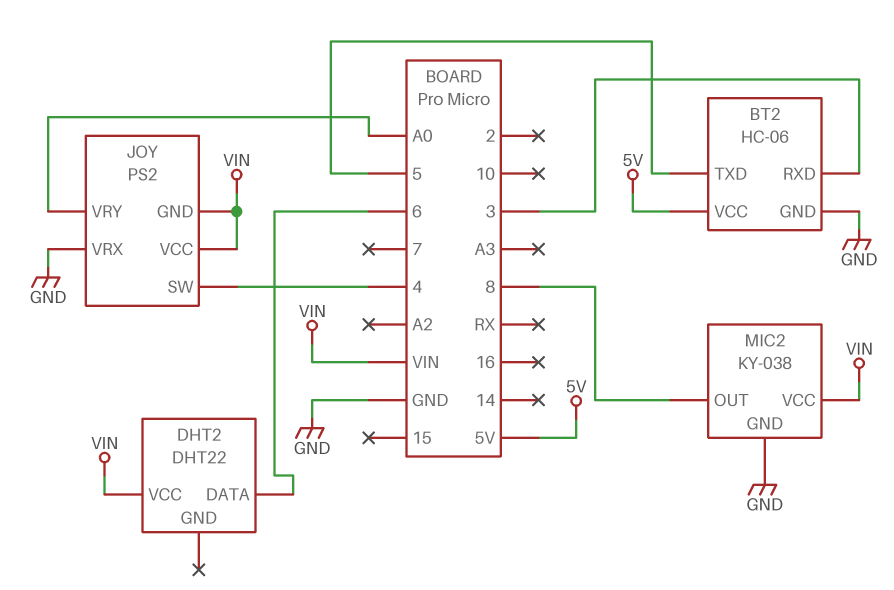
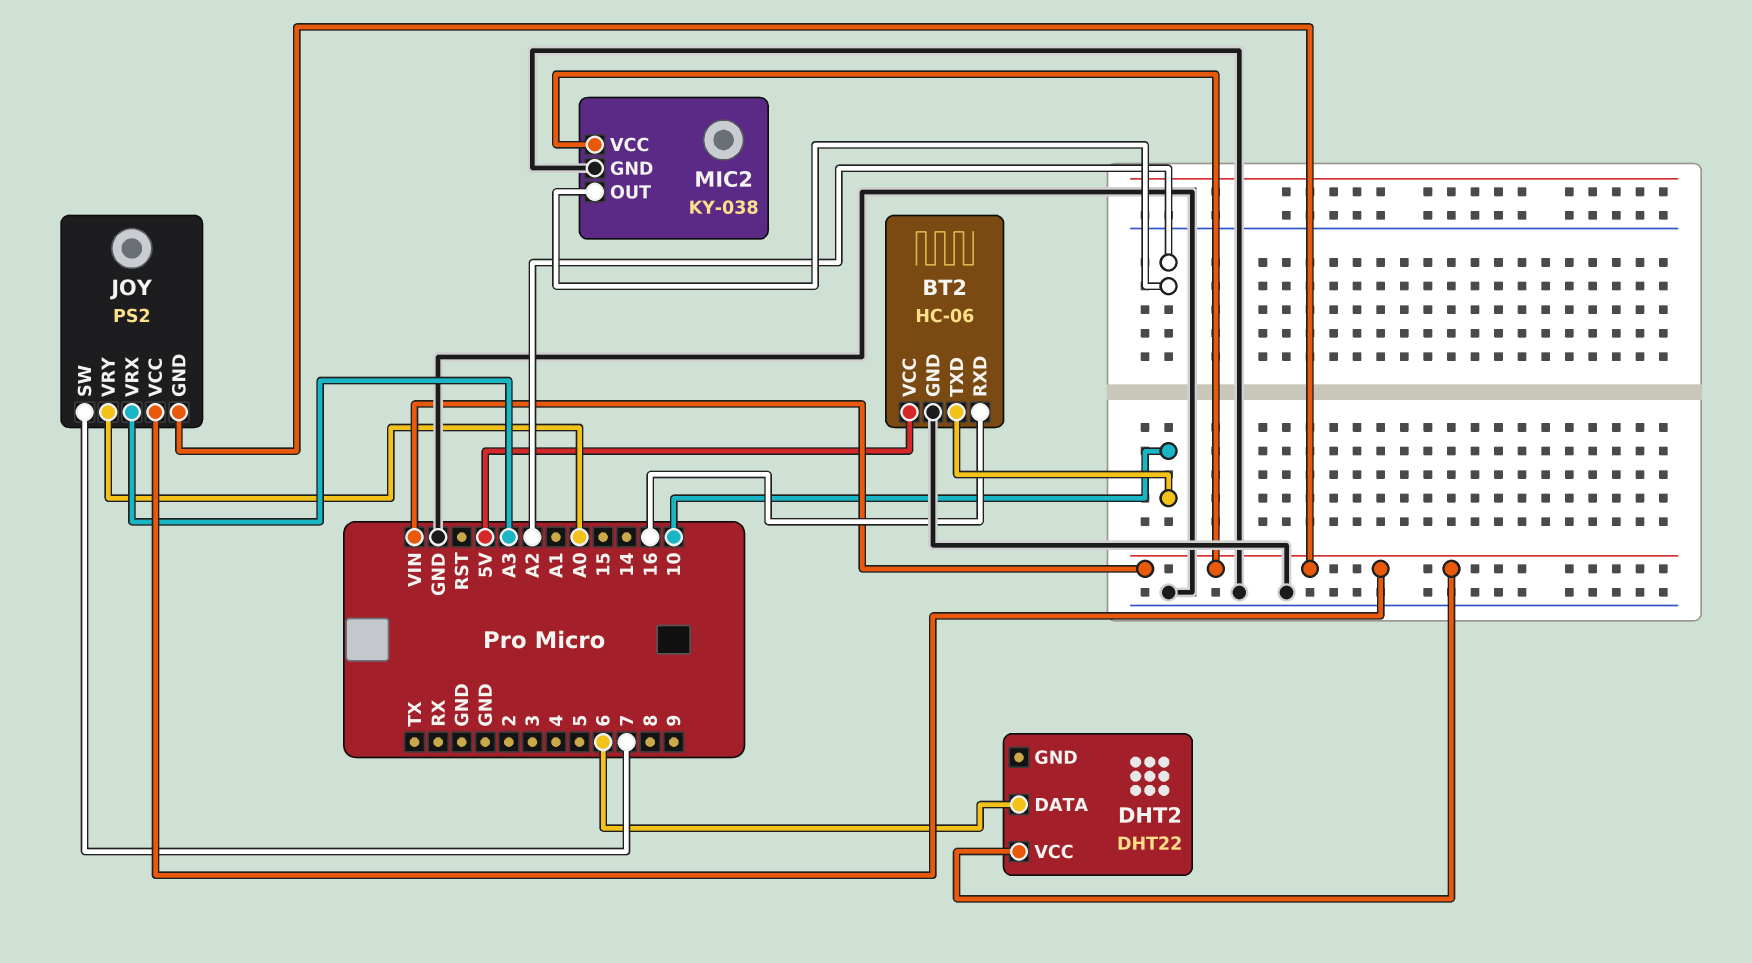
BT2 pin RXD: 3 -> 16
BT2 pin TXD: 5 -> 10
JOY pin SW: 4 -> 7
JOY pin VRX: GND -> A3
MIC2 pin OUT: 8 -> A2

